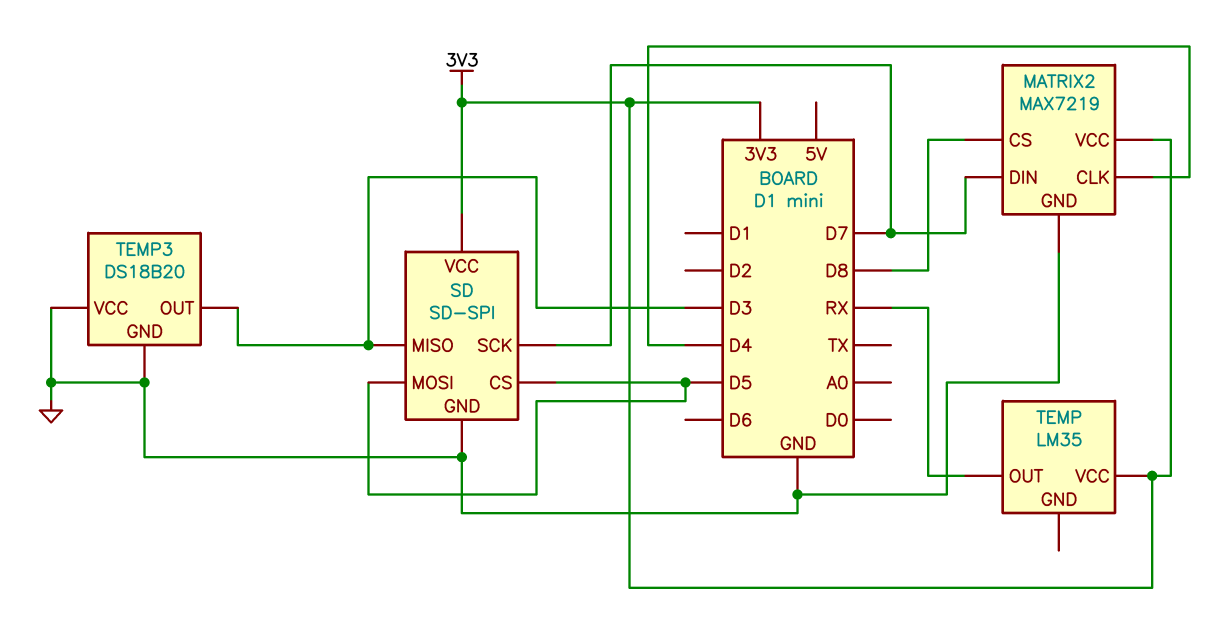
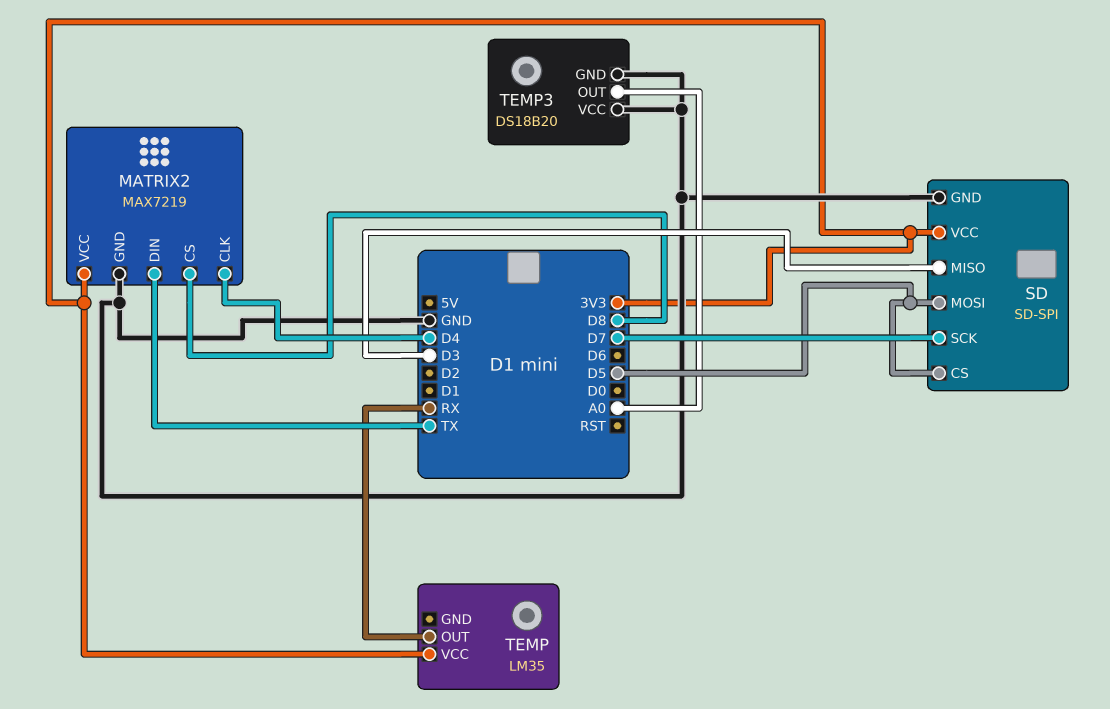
MATRIX2 pin DIN: D7 -> TX
TEMP3 pin OUT: D3 -> A0

